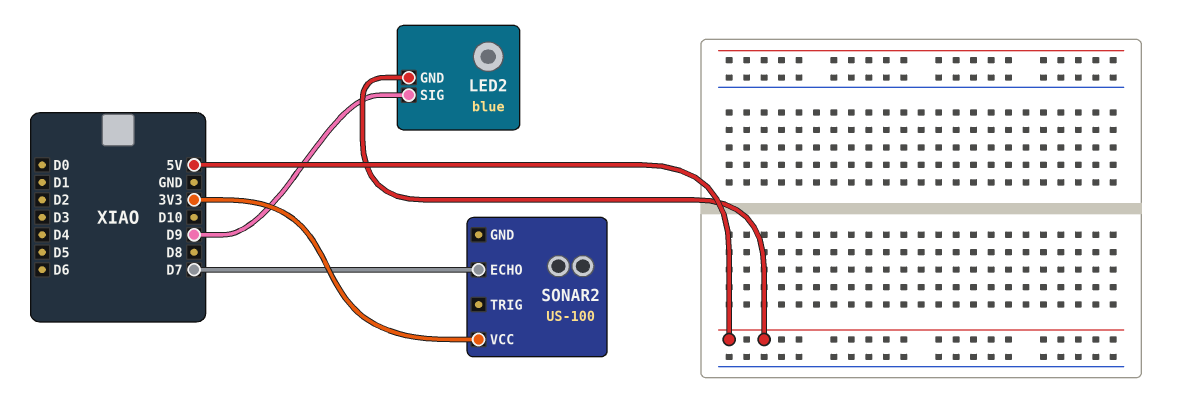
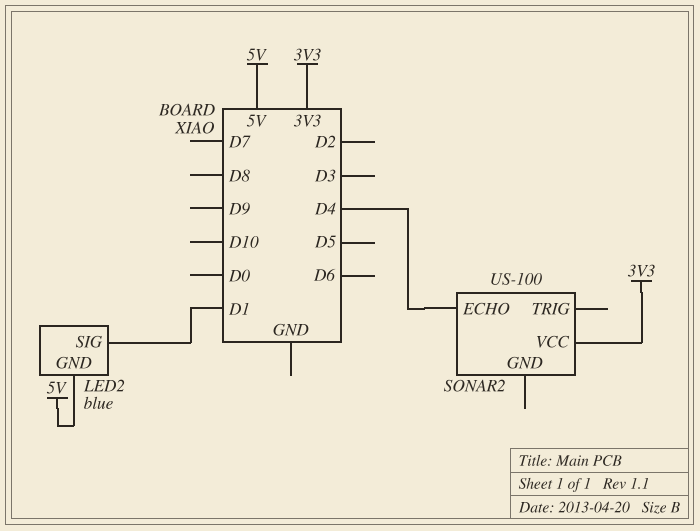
LED2 pin SIG: D9 -> D1
SONAR2 pin ECHO: D7 -> D4

